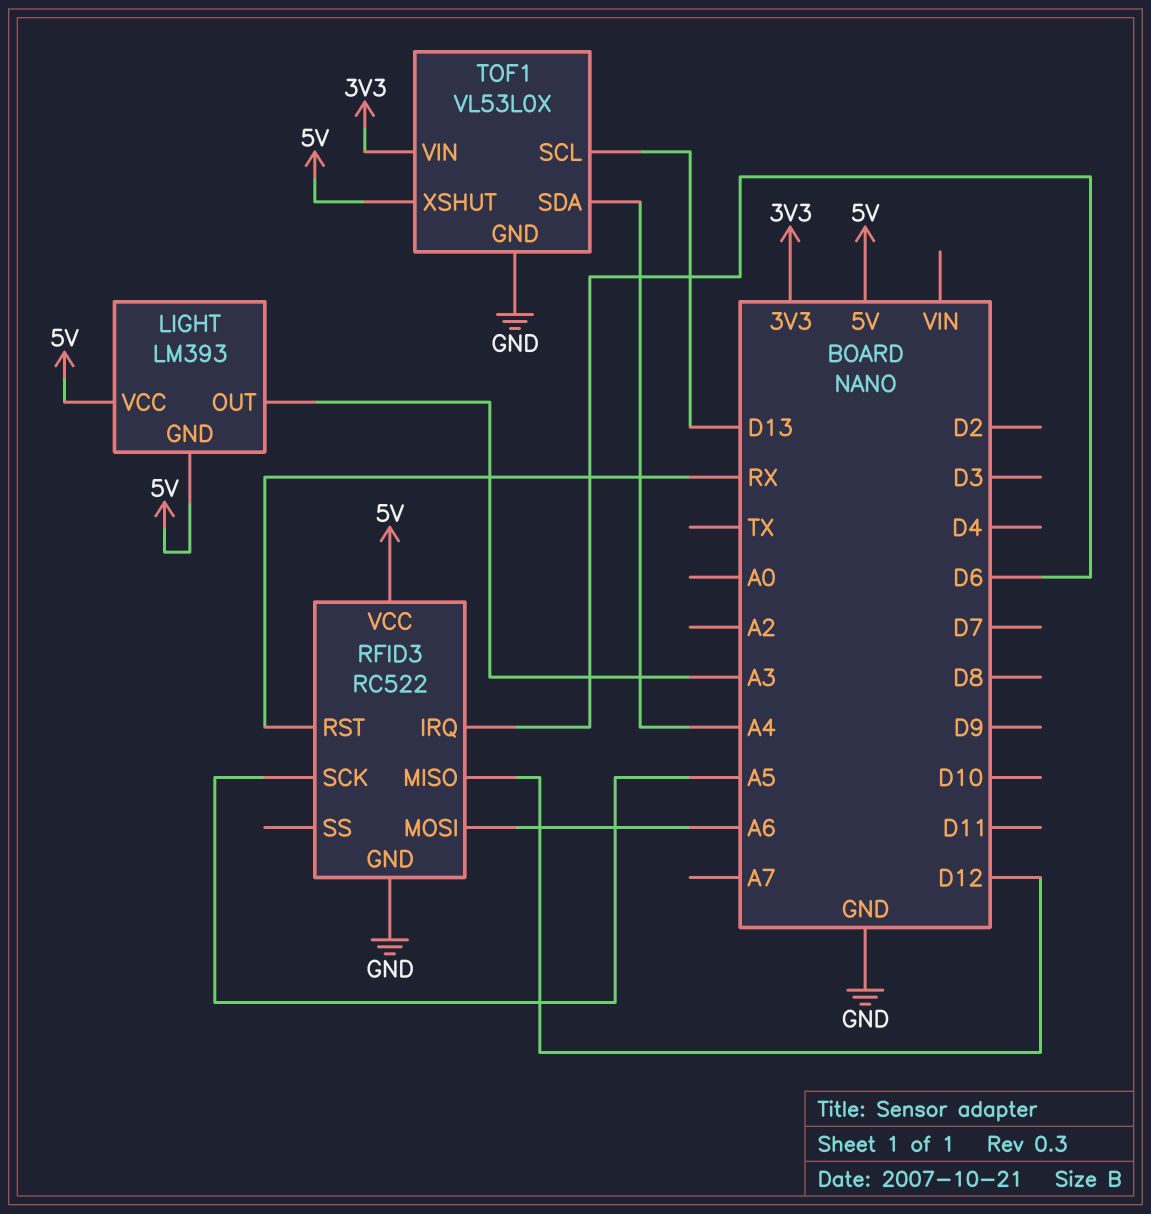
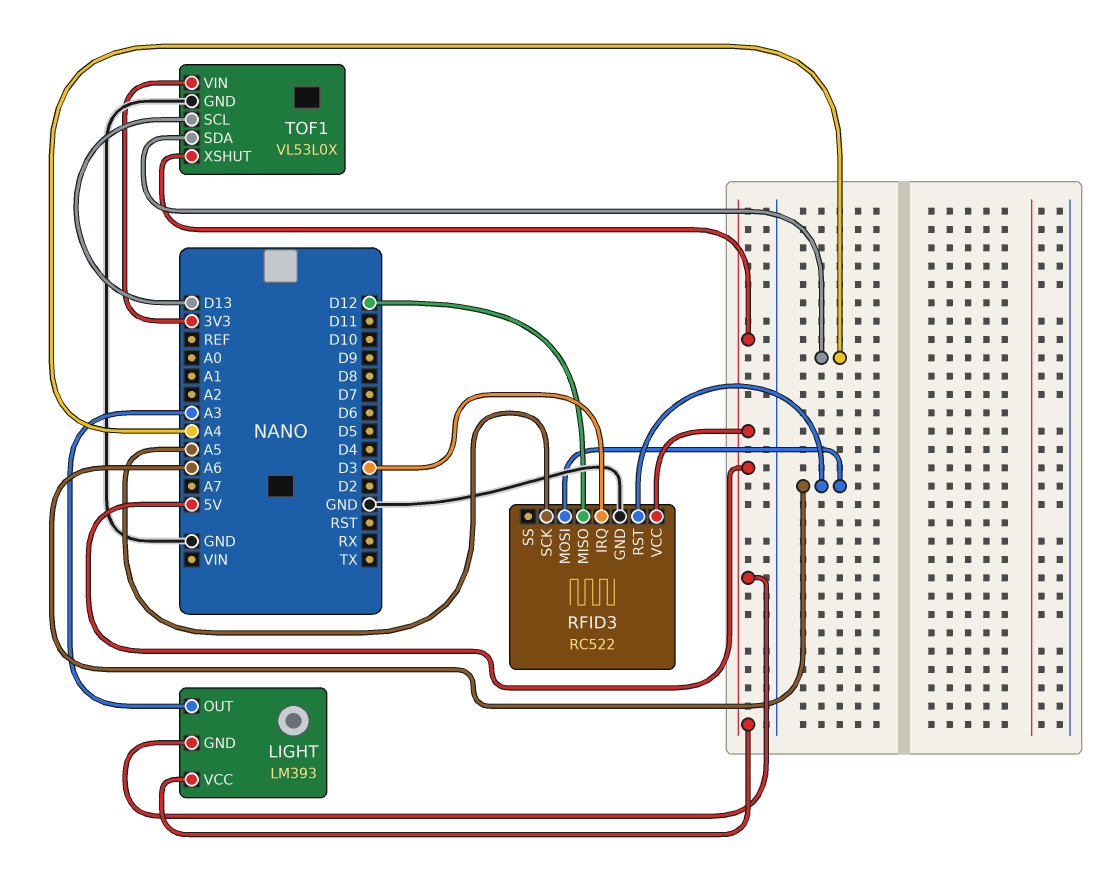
RFID3 pin IRQ: D6 -> D3
RFID3 pin RST: RX -> A6

